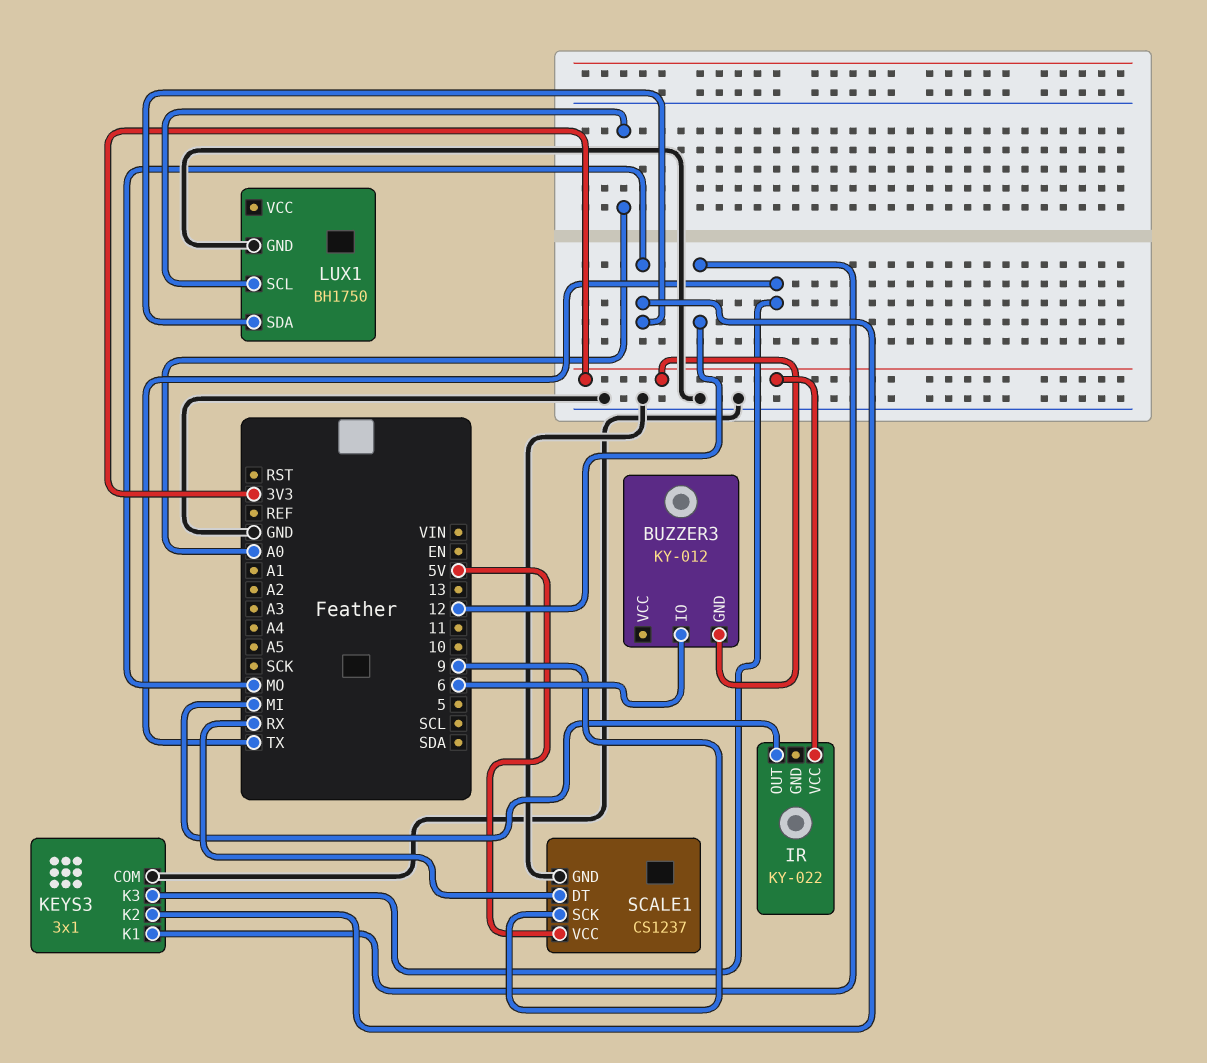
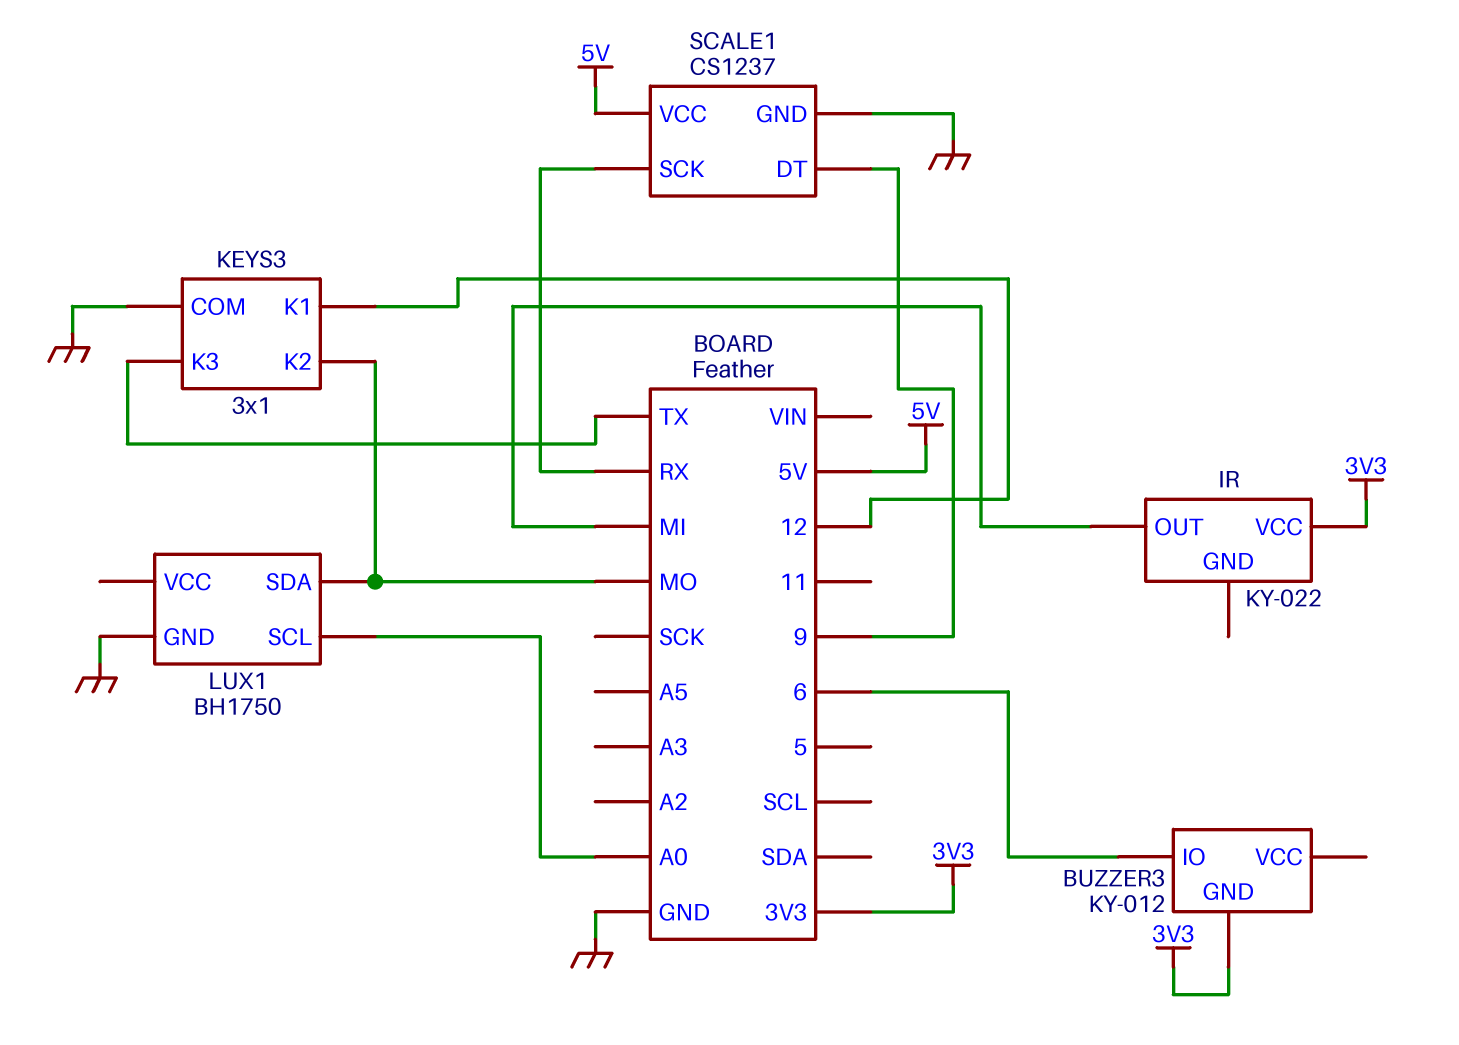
SCALE1 pin DT: RX -> 9
SCALE1 pin SCK: 9 -> RX

